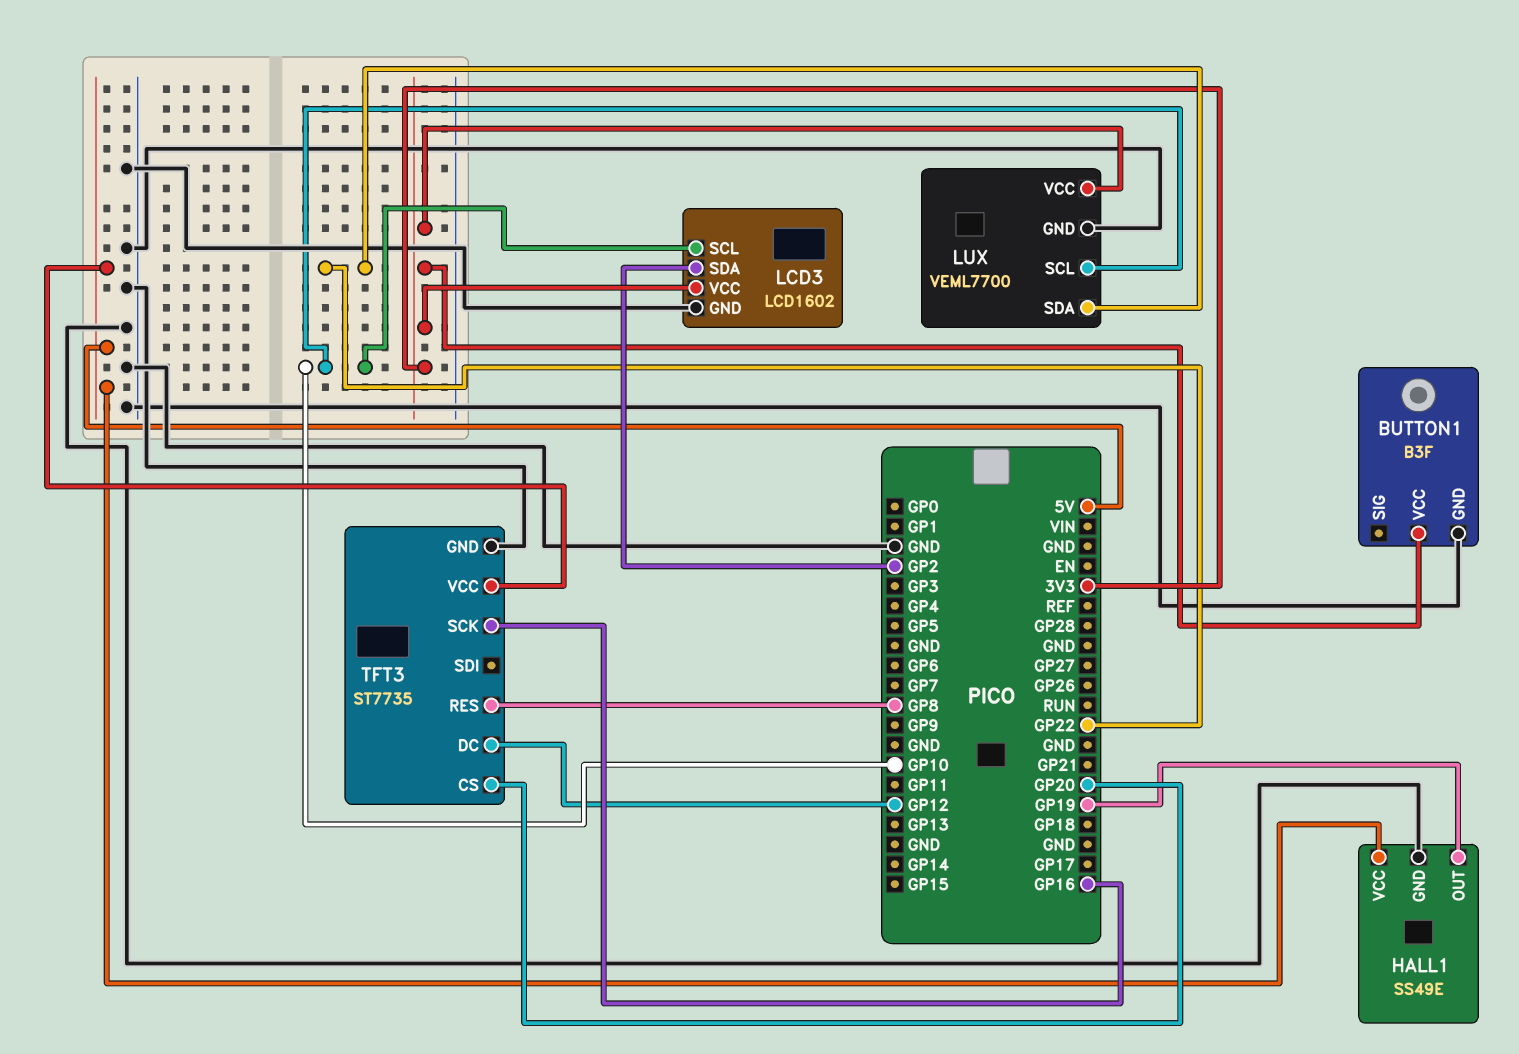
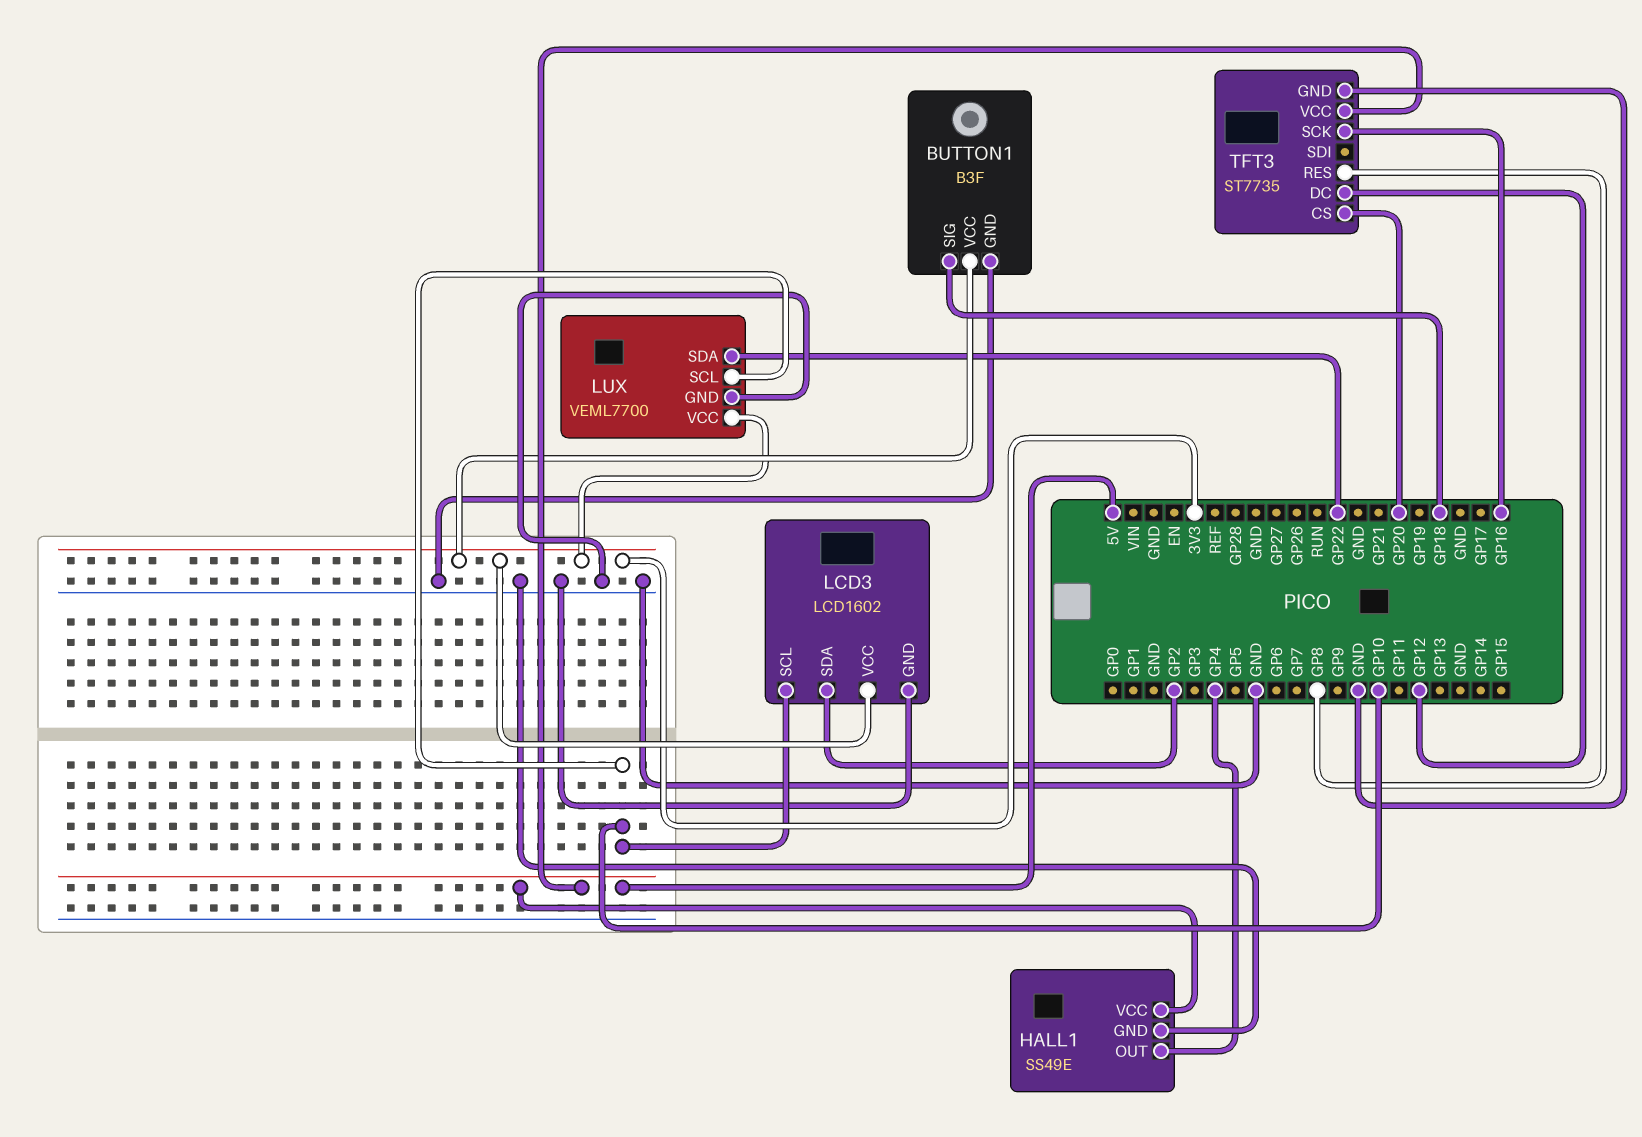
BUTTON1 pin SIG: none -> GP18
HALL1 pin OUT: GP19 -> GP4

